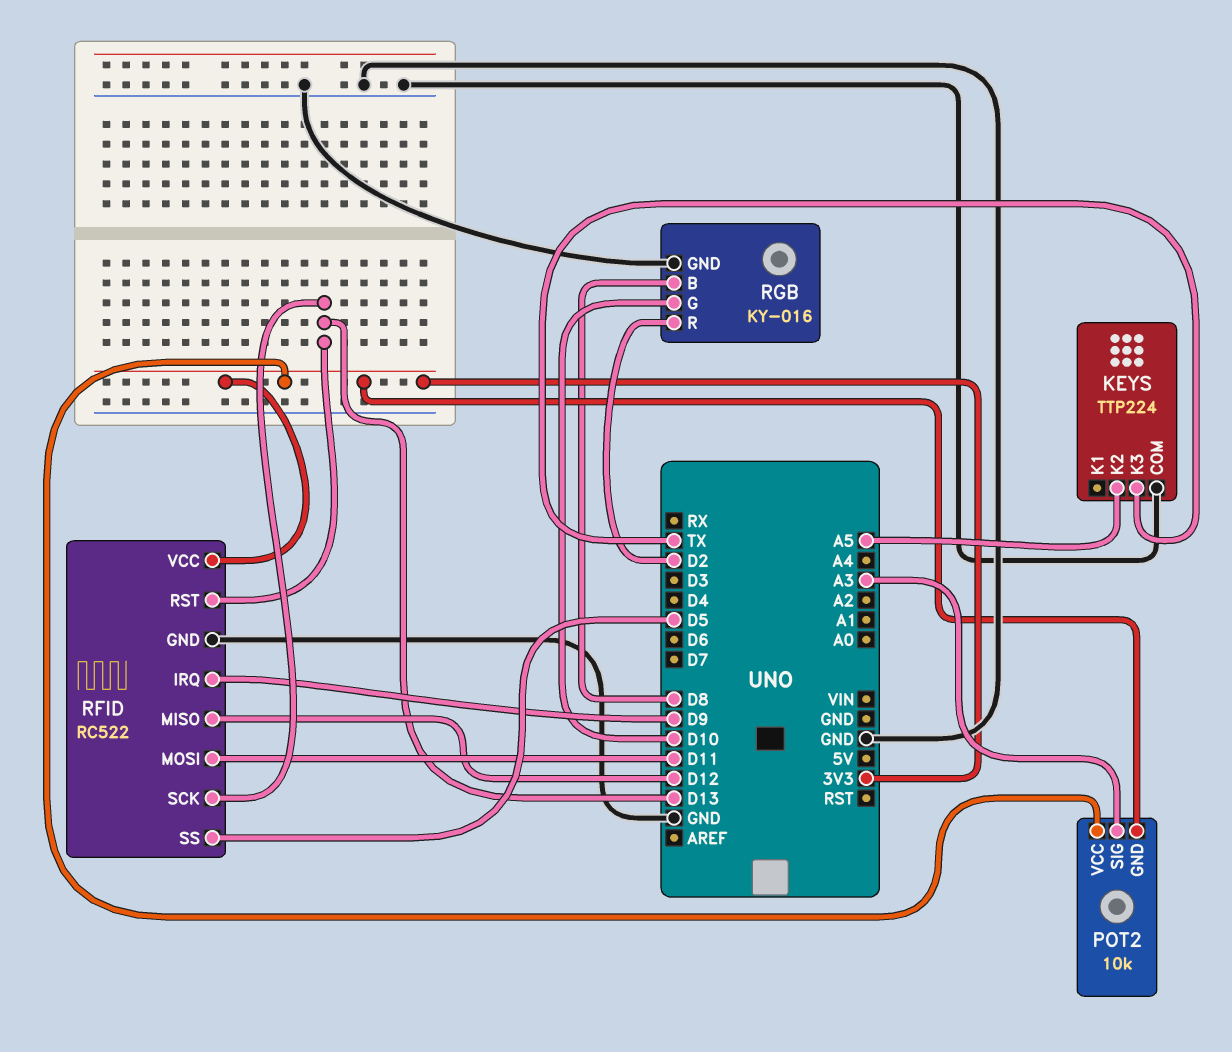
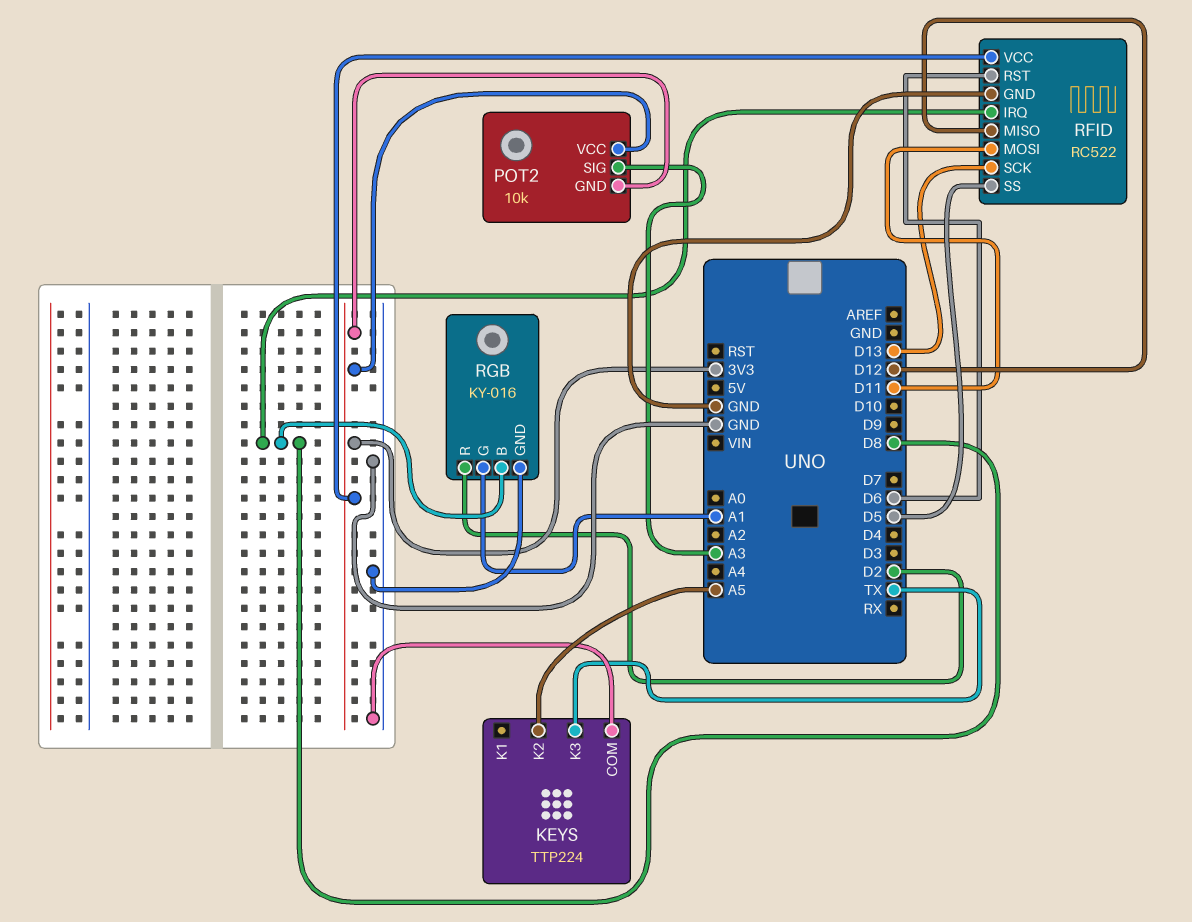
RFID pin IRQ: D9 -> D8
RFID pin RST: D13 -> D6
RGB pin G: D10 -> A1

